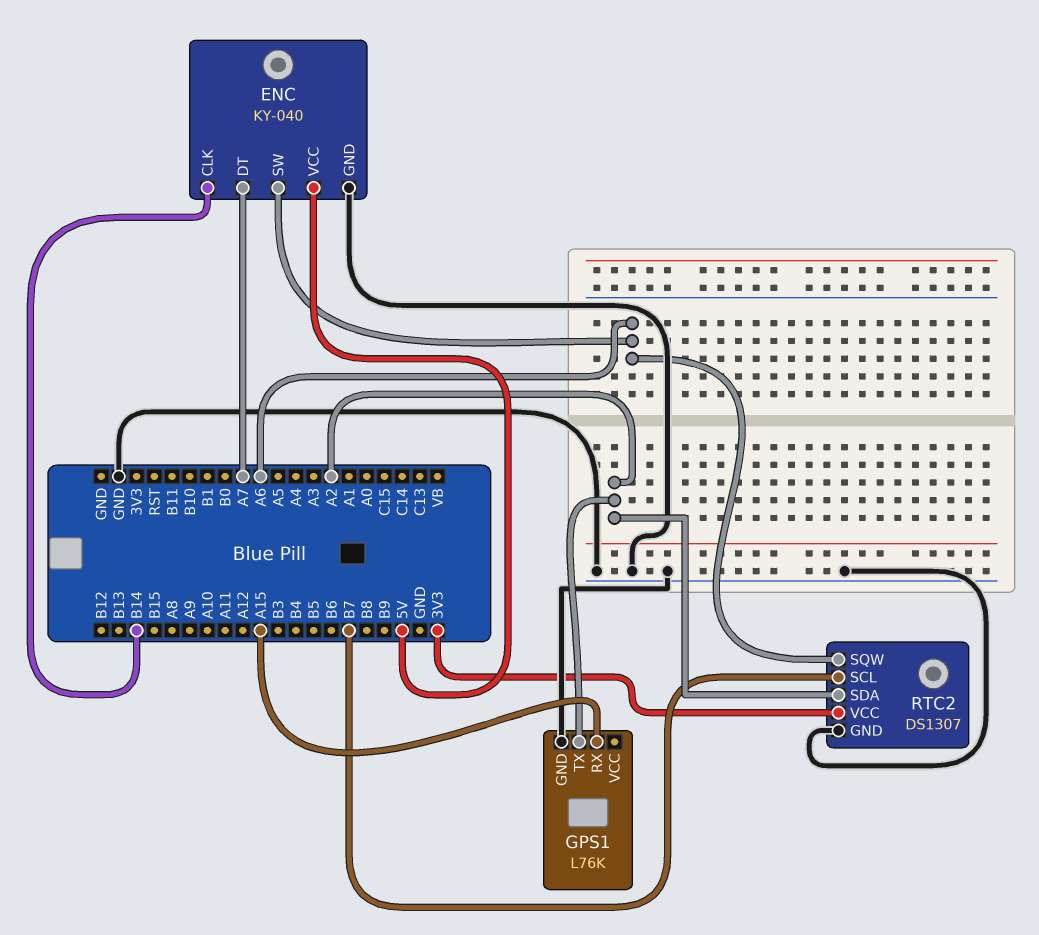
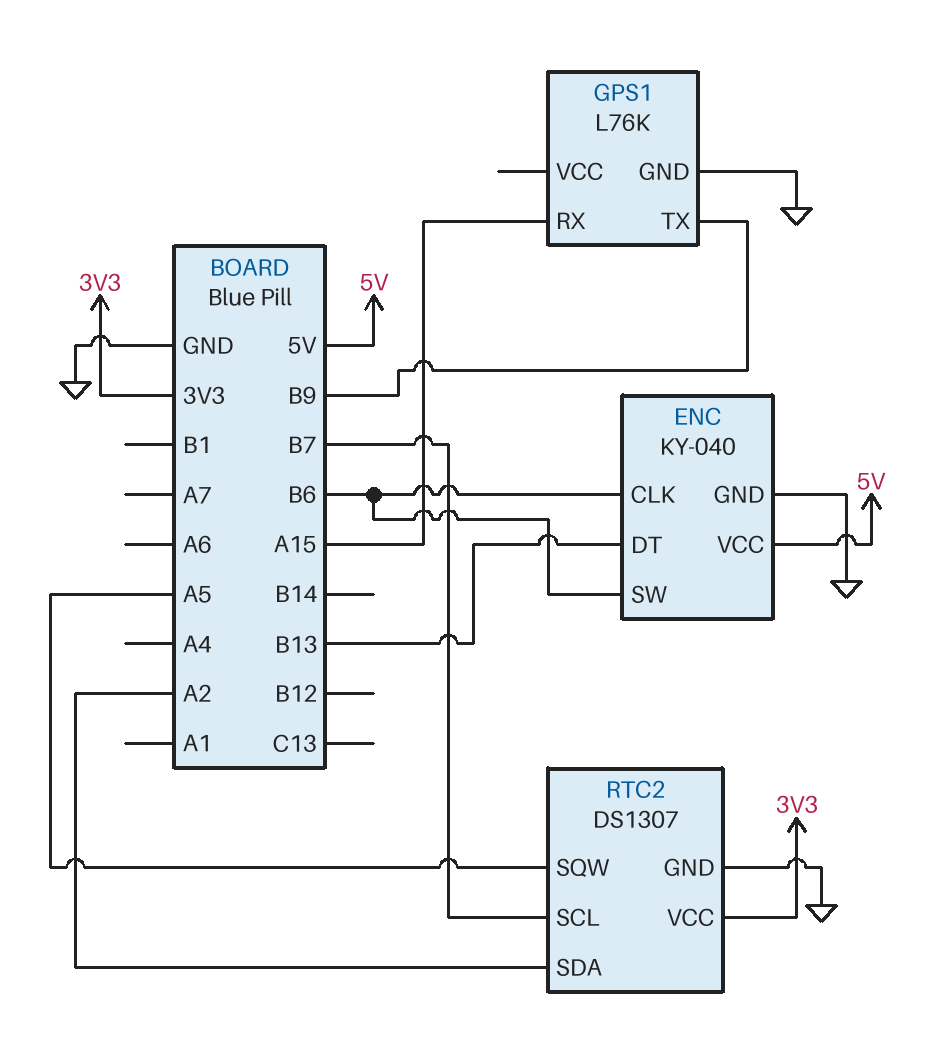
ENC pin CLK: B14 -> B6
ENC pin DT: A7 -> B13
ENC pin SW: A6 -> B6
GPS1 pin TX: A2 -> B9
RTC2 pin SQW: A6 -> A5

